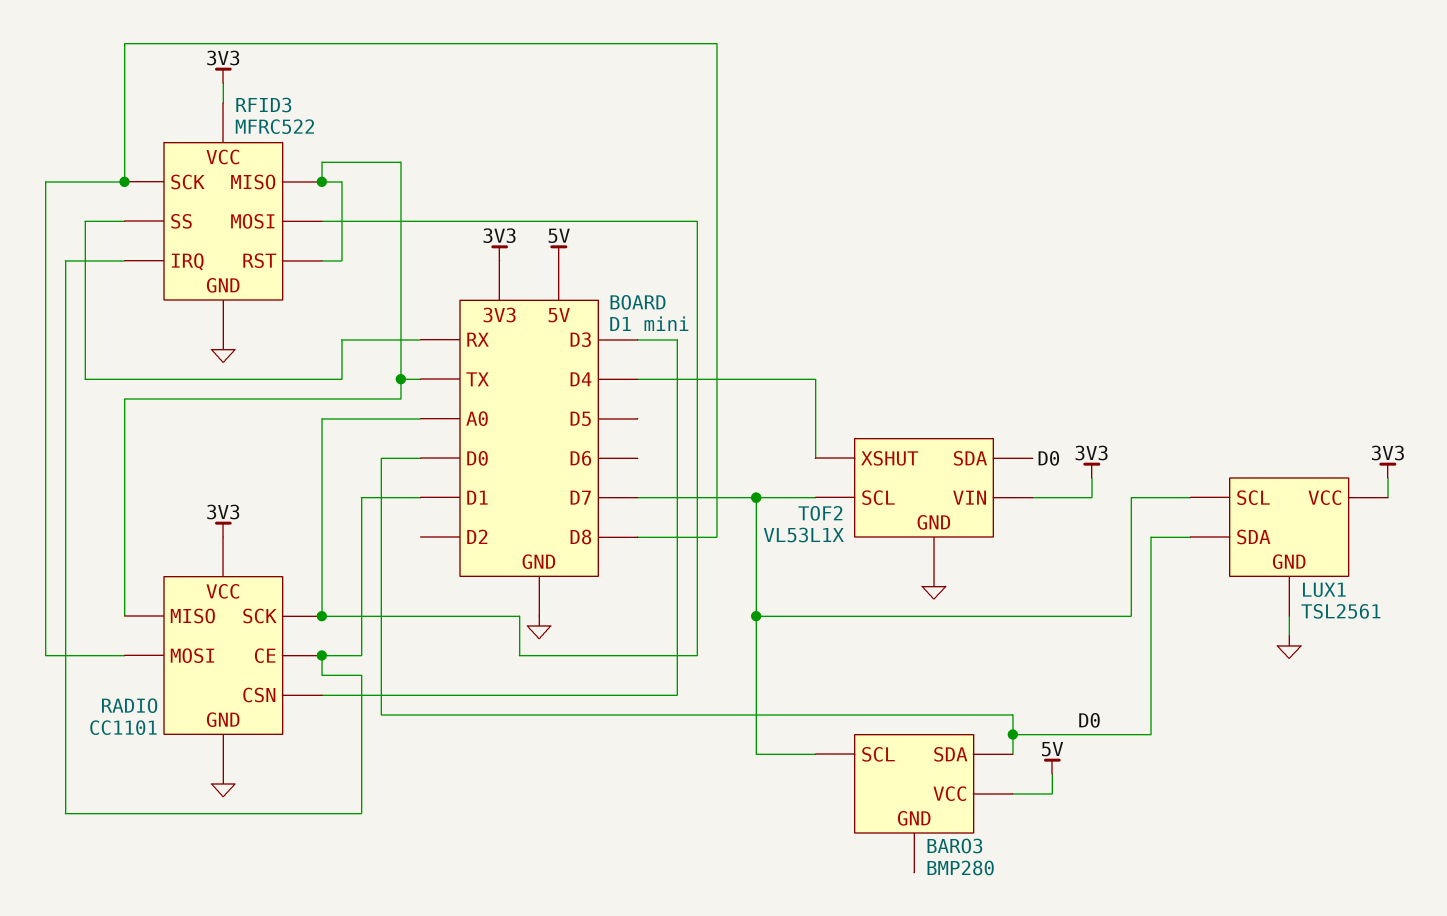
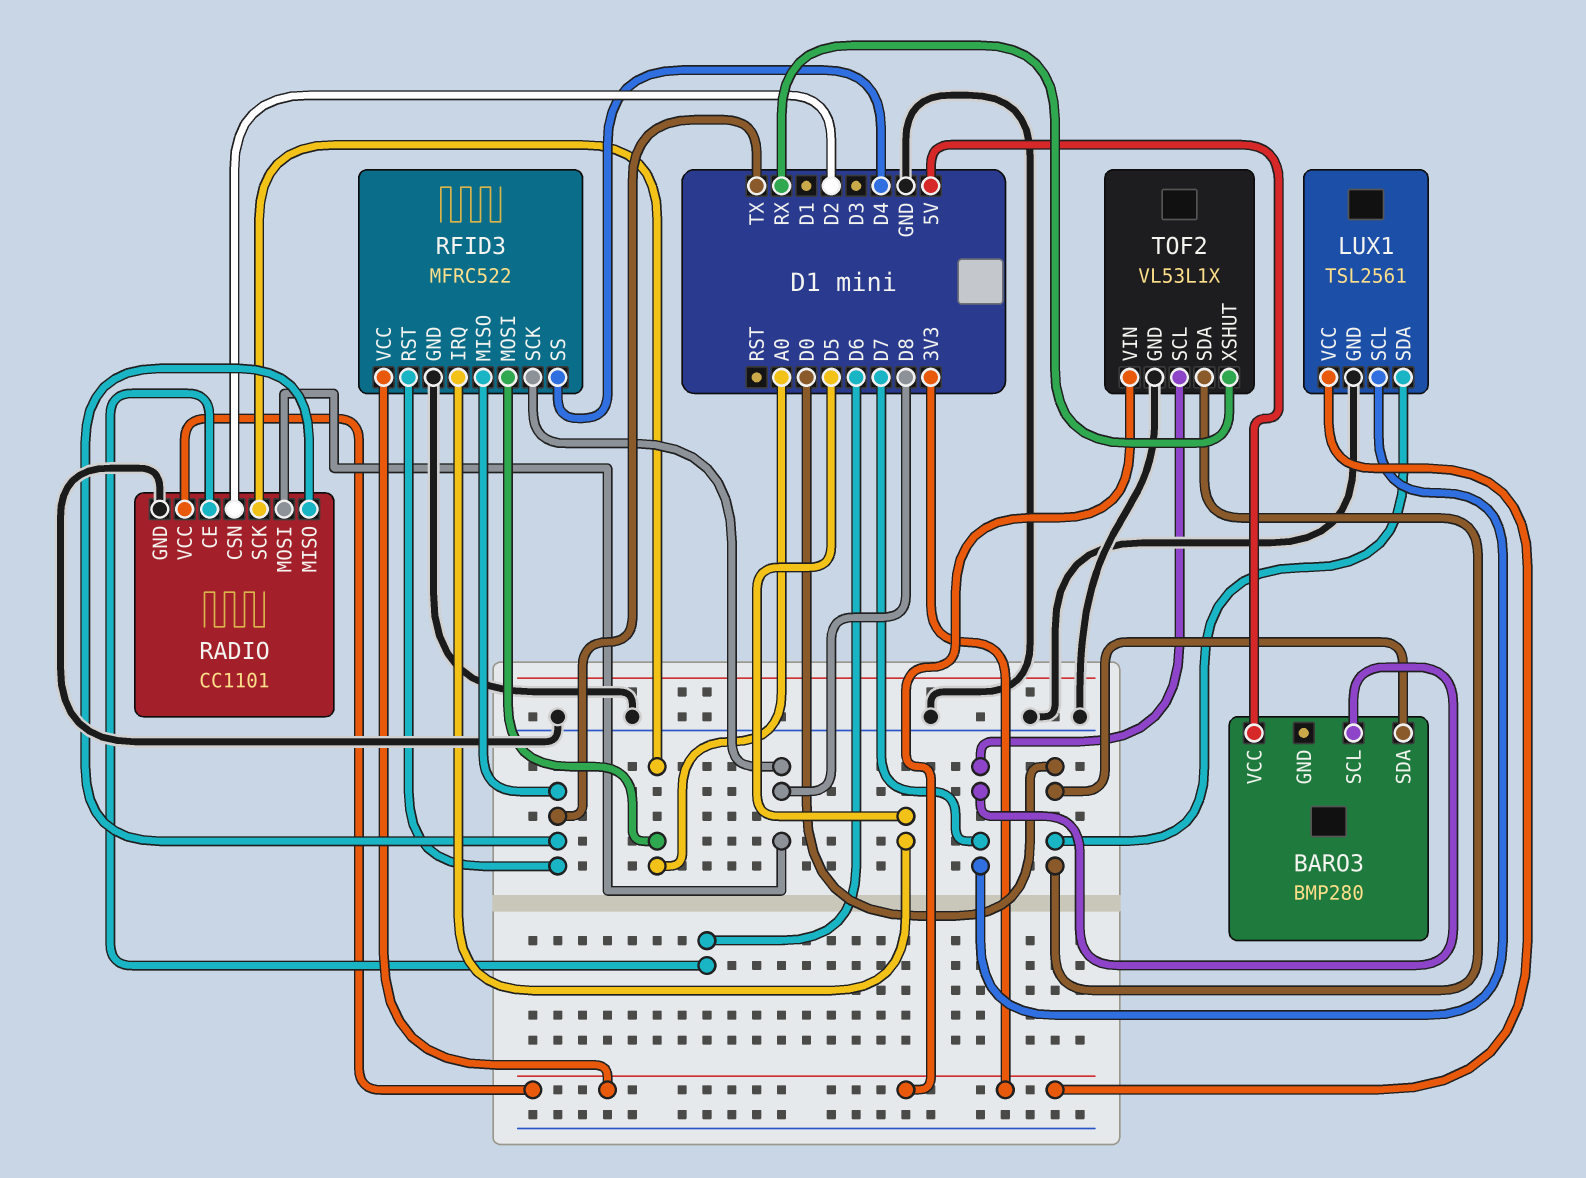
RADIO pin CE: D1 -> D6
RADIO pin CSN: D3 -> D2
RFID3 pin IRQ: D1 -> D5
RFID3 pin SS: RX -> D4
TOF2 pin XSHUT: D4 -> RX

